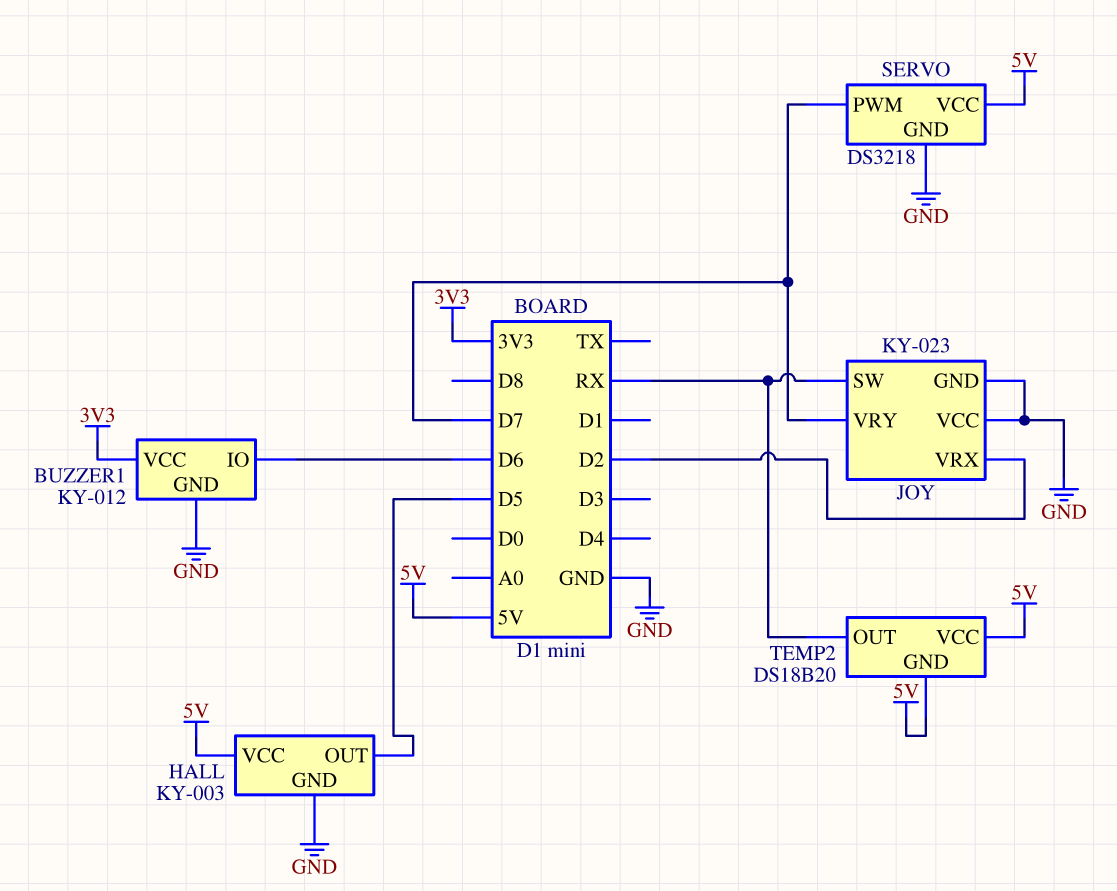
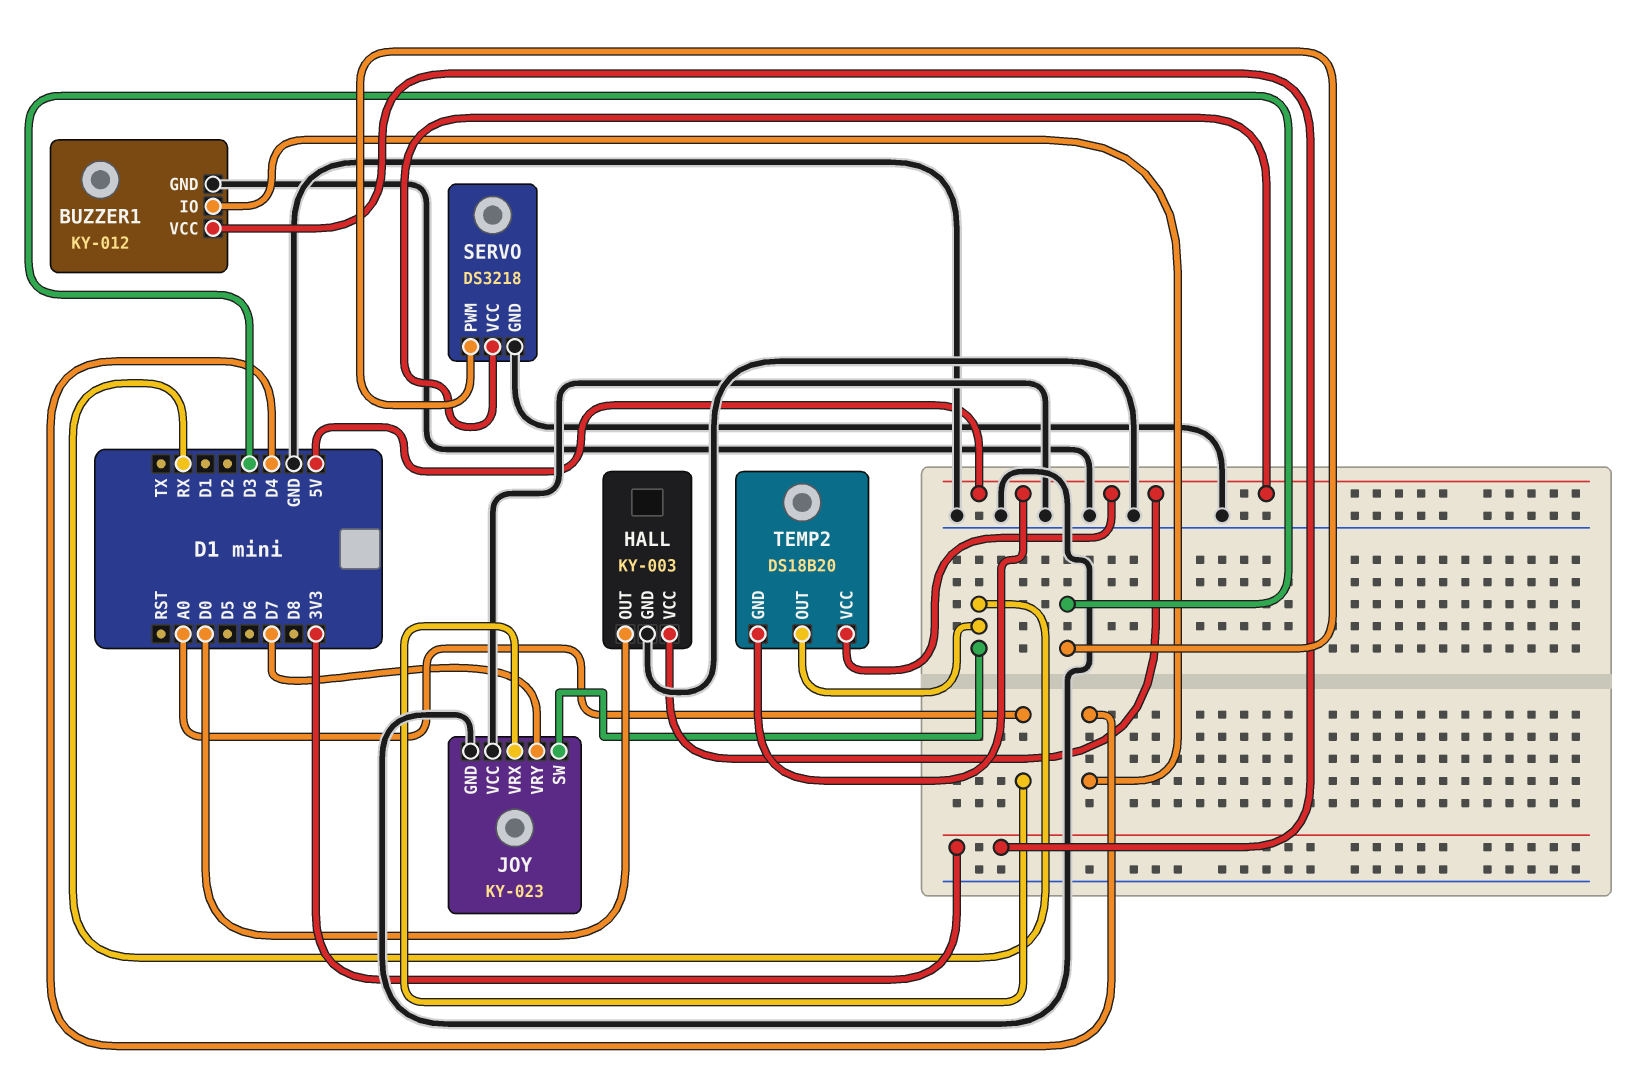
BUZZER1 pin IO: D6 -> D4
HALL pin OUT: D5 -> D0
JOY pin VRX: D2 -> A0
SERVO pin PWM: D7 -> D3

